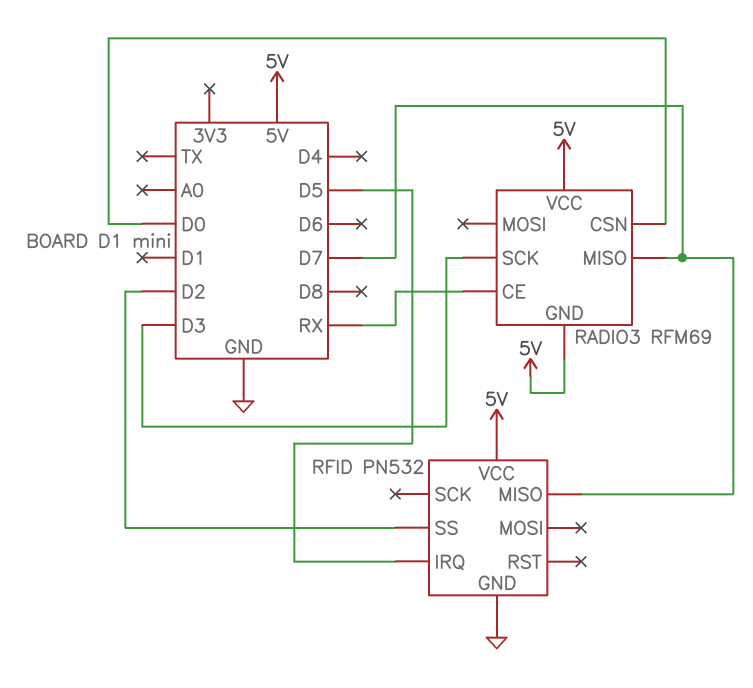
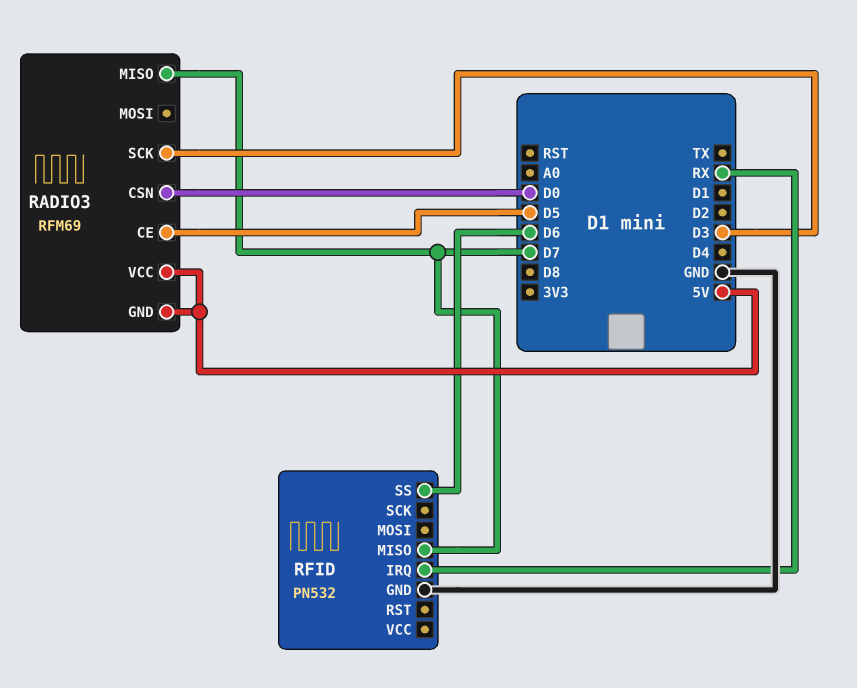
RADIO3 pin CE: RX -> D5
RFID pin IRQ: D5 -> RX
RFID pin SS: D2 -> D6
RFID pin VCC: 5V -> none

